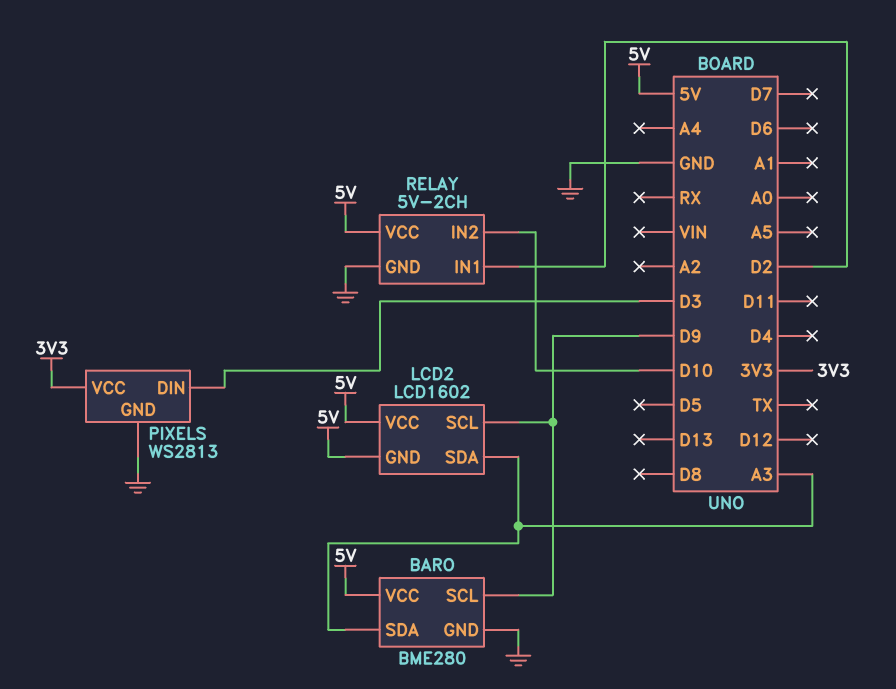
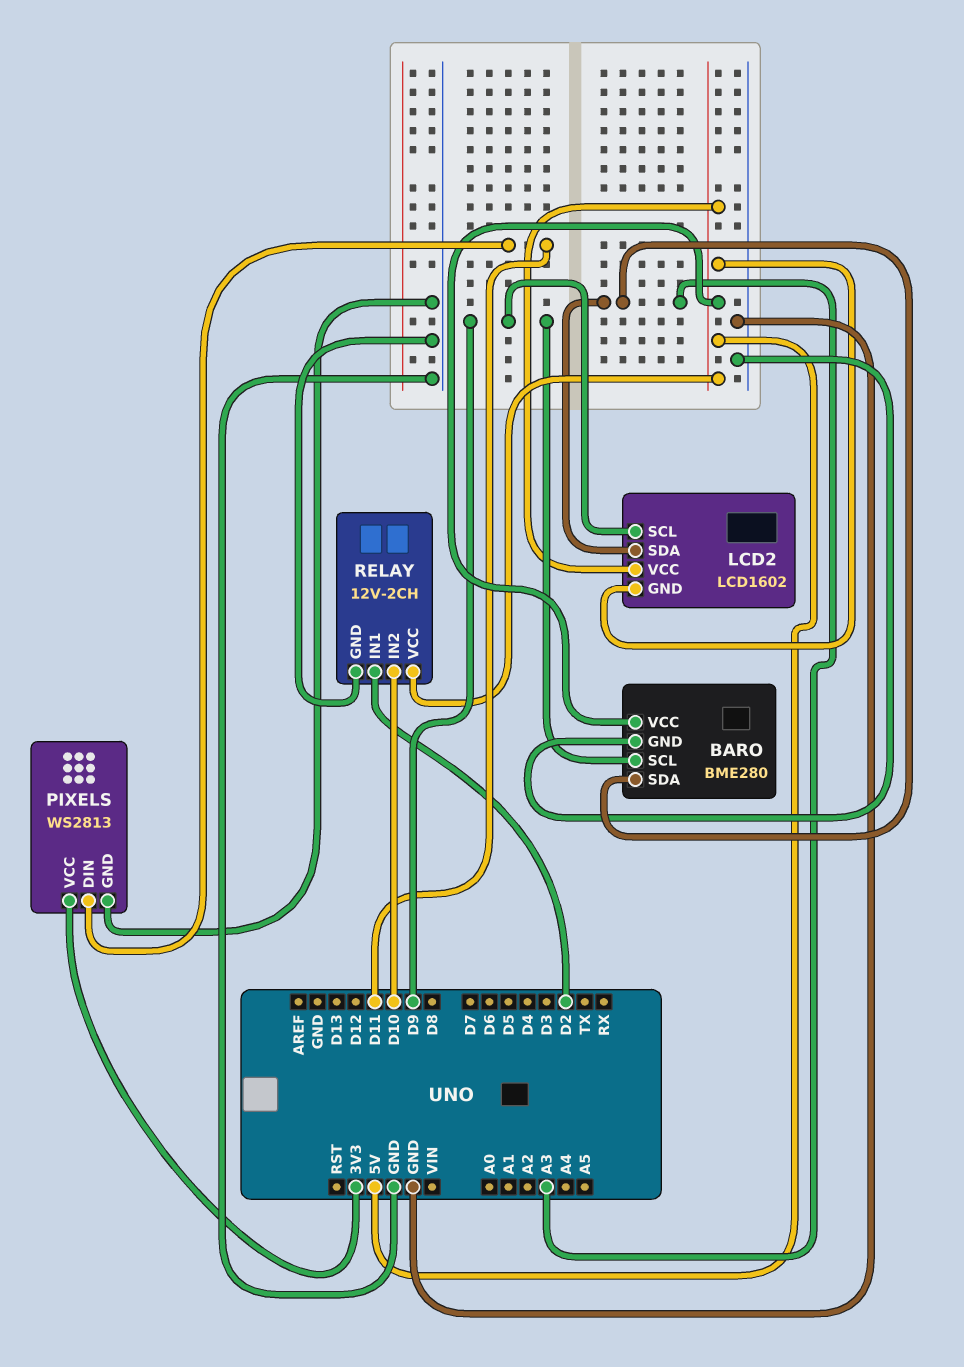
PIXELS pin DIN: D3 -> D11
RELAY: 5V-2CH -> 12V-2CH

